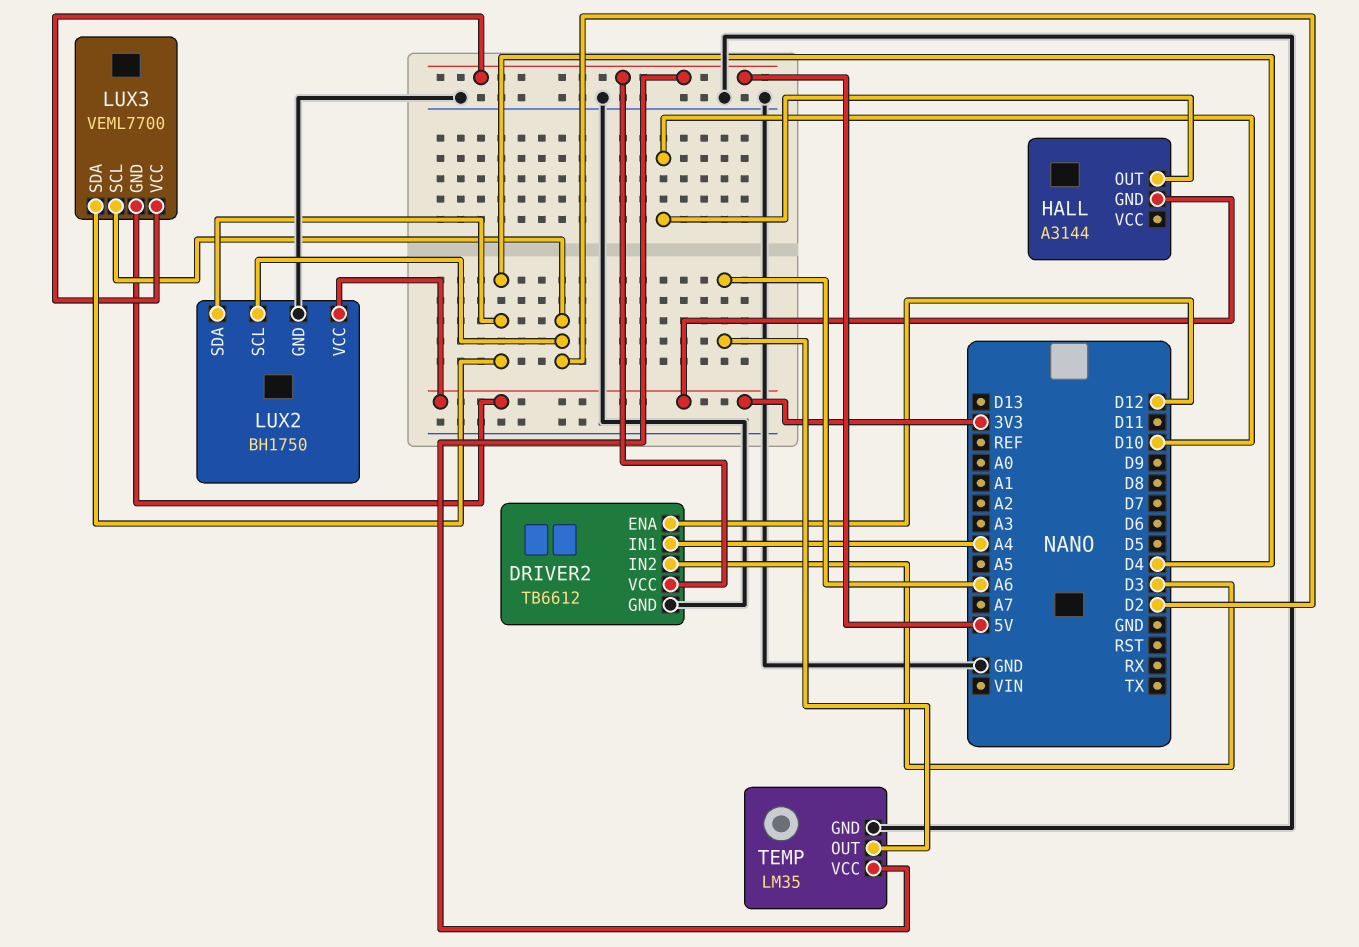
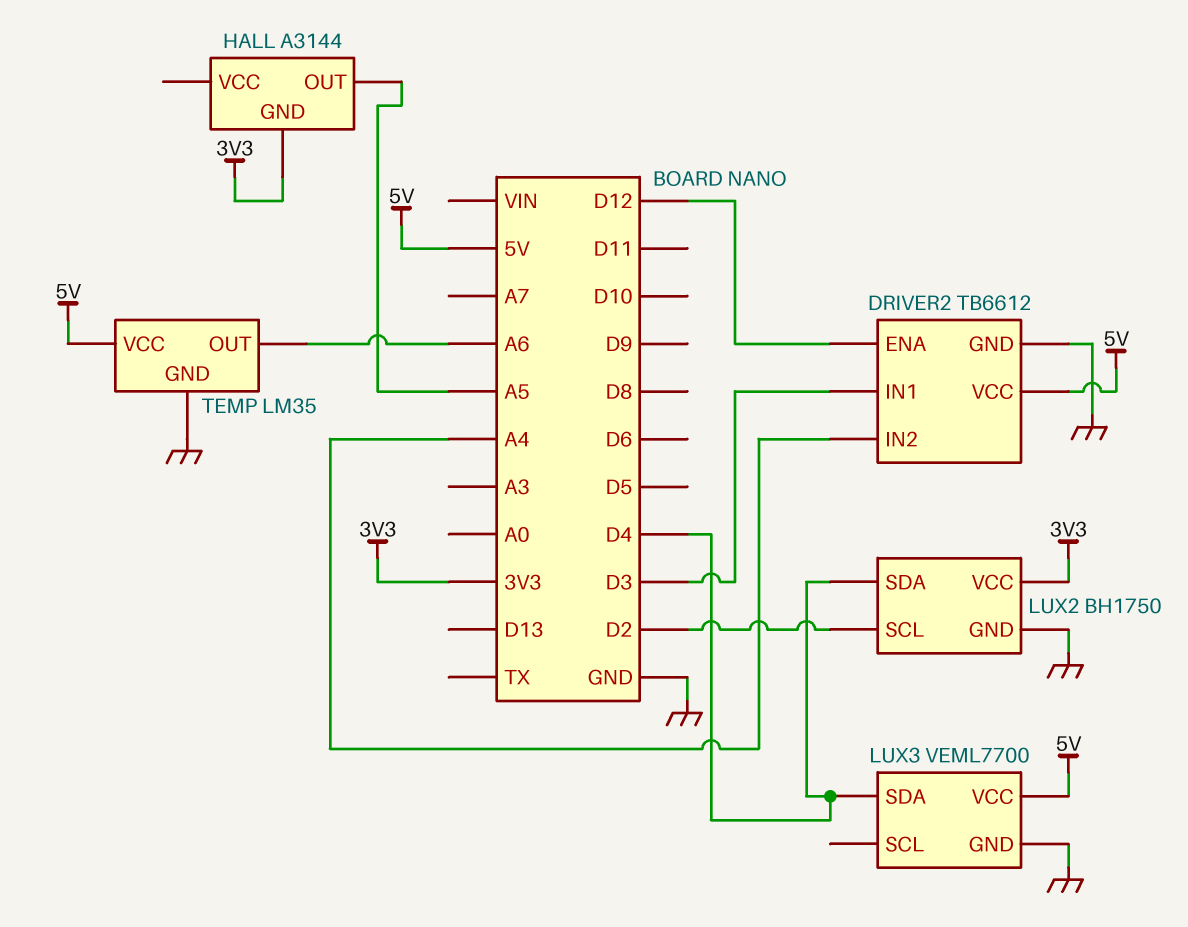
DRIVER2 pin IN1: A4 -> D3
DRIVER2 pin IN2: D3 -> A4
HALL pin OUT: D10 -> A5
LUX3 pin GND: 3V3 -> GND
LUX3 pin SCL: D2 -> none

